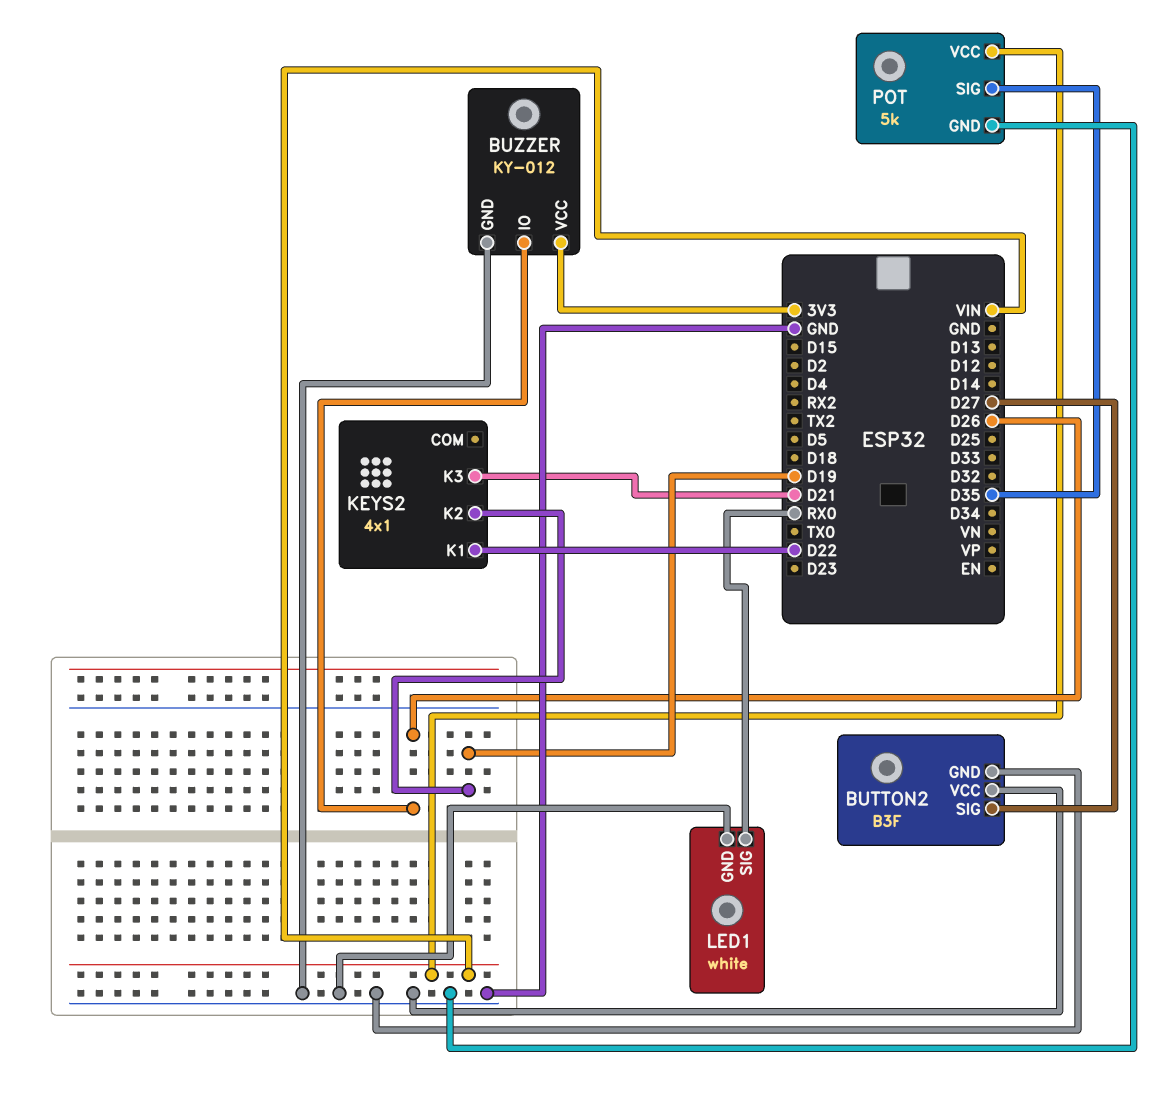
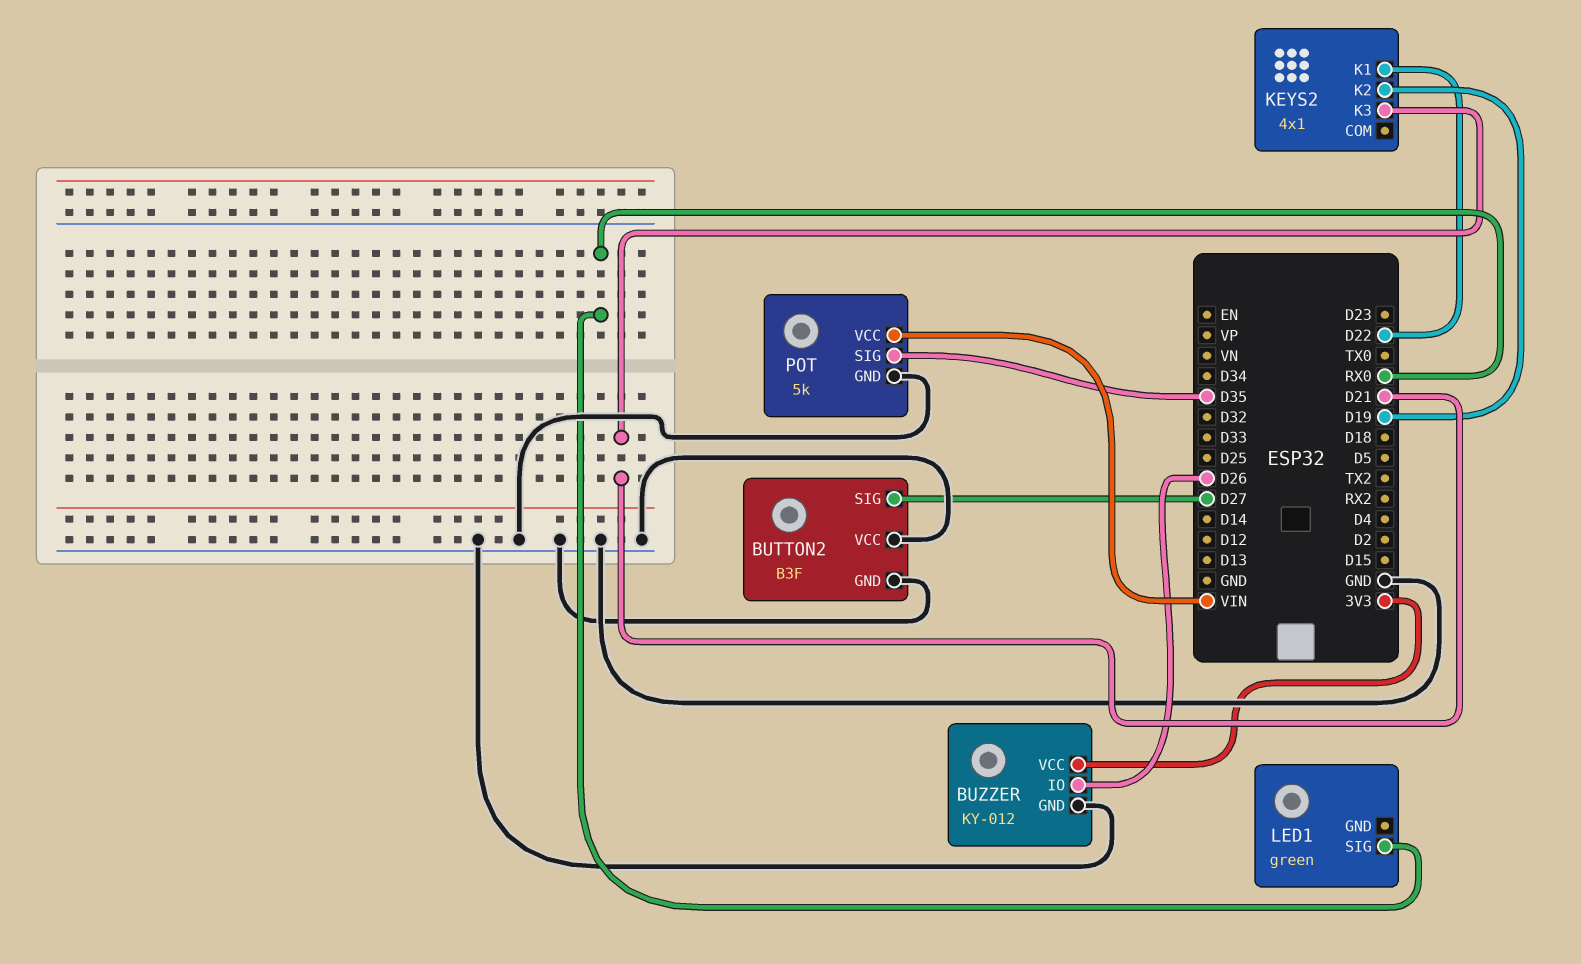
LED1: white -> green
LED1 pin GND: GND -> none

